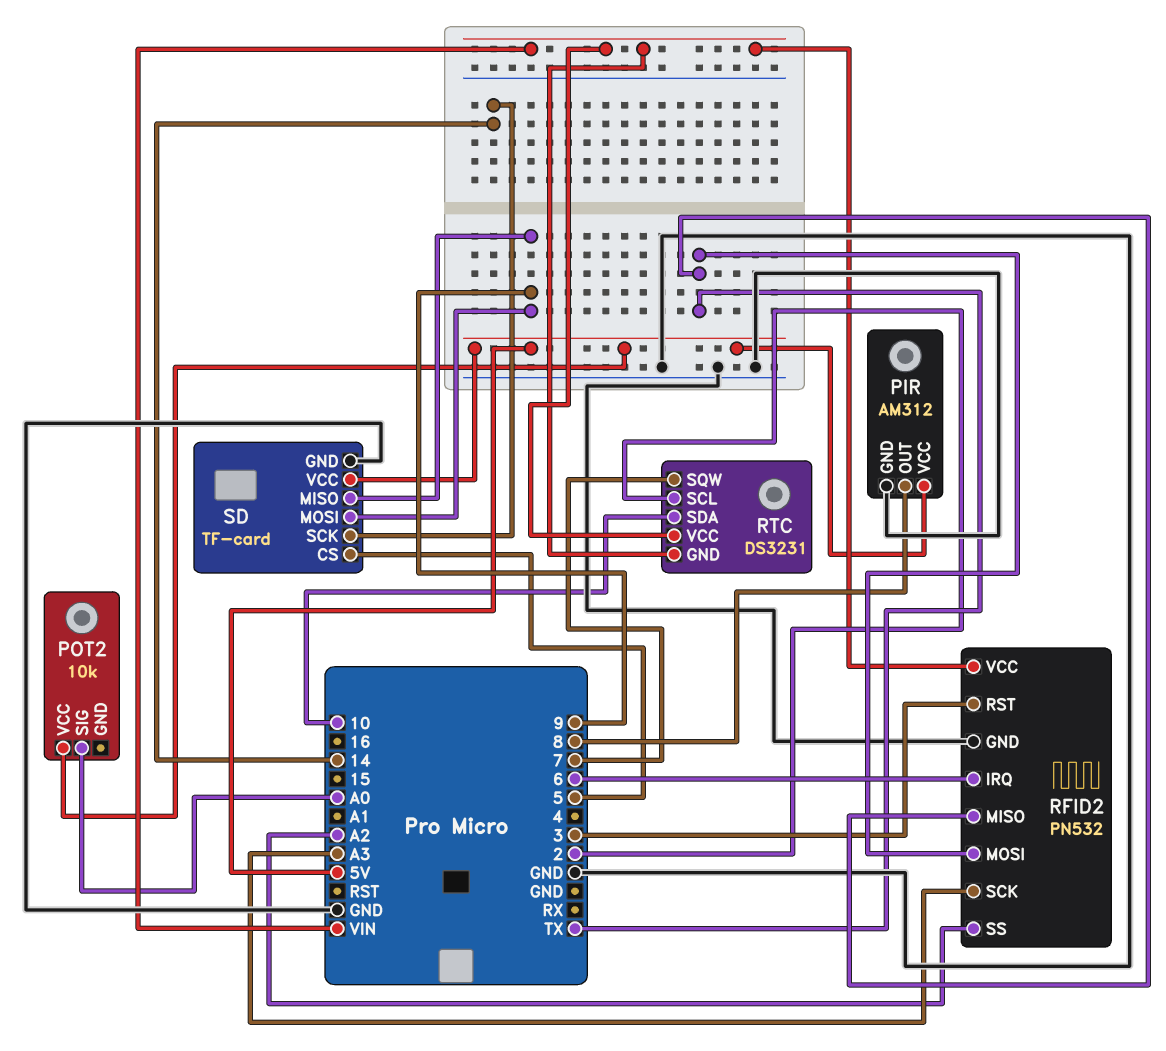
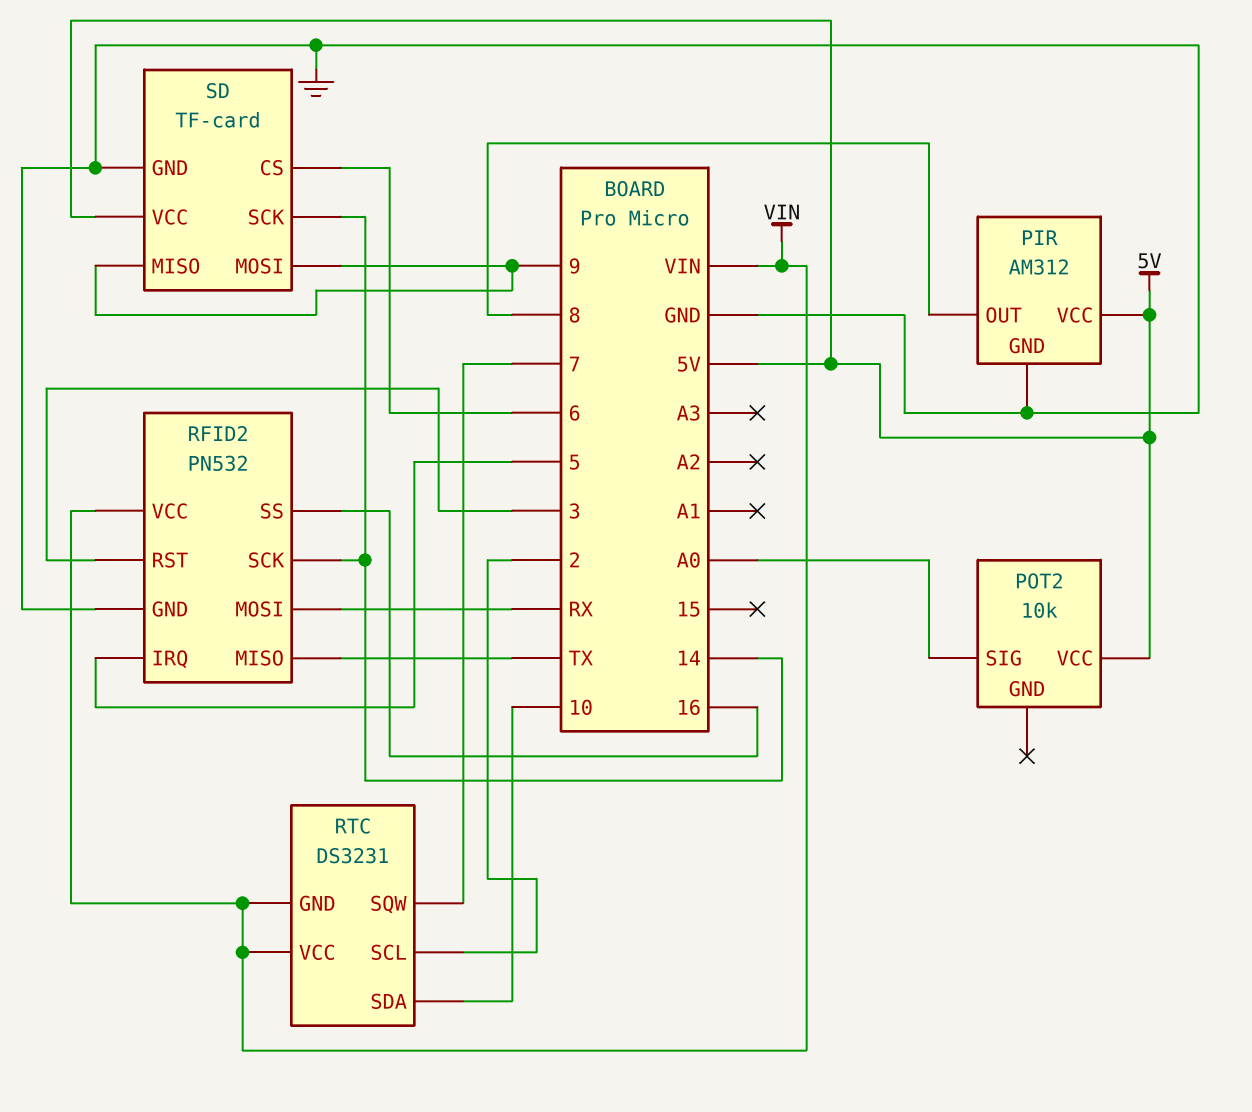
RFID2 pin IRQ: 6 -> 5
RFID2 pin MOSI: TX -> RX
RFID2 pin SCK: A3 -> 14
RFID2 pin SS: A2 -> 16
SD pin CS: 5 -> 6

